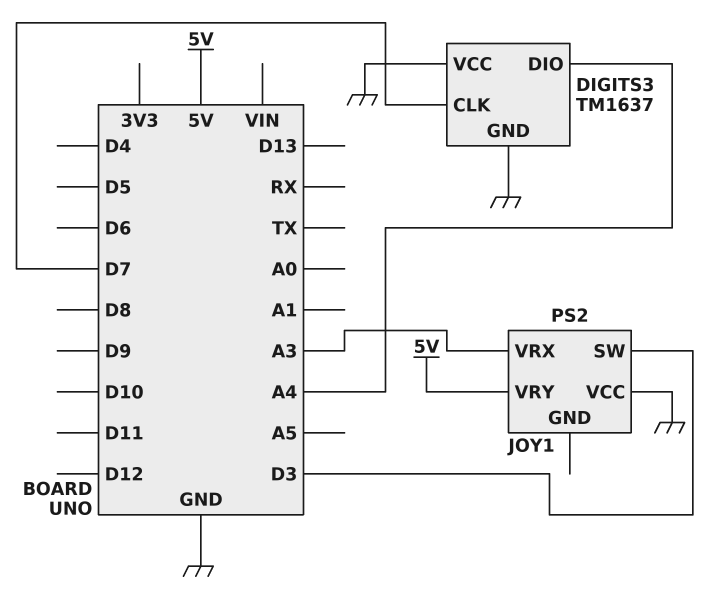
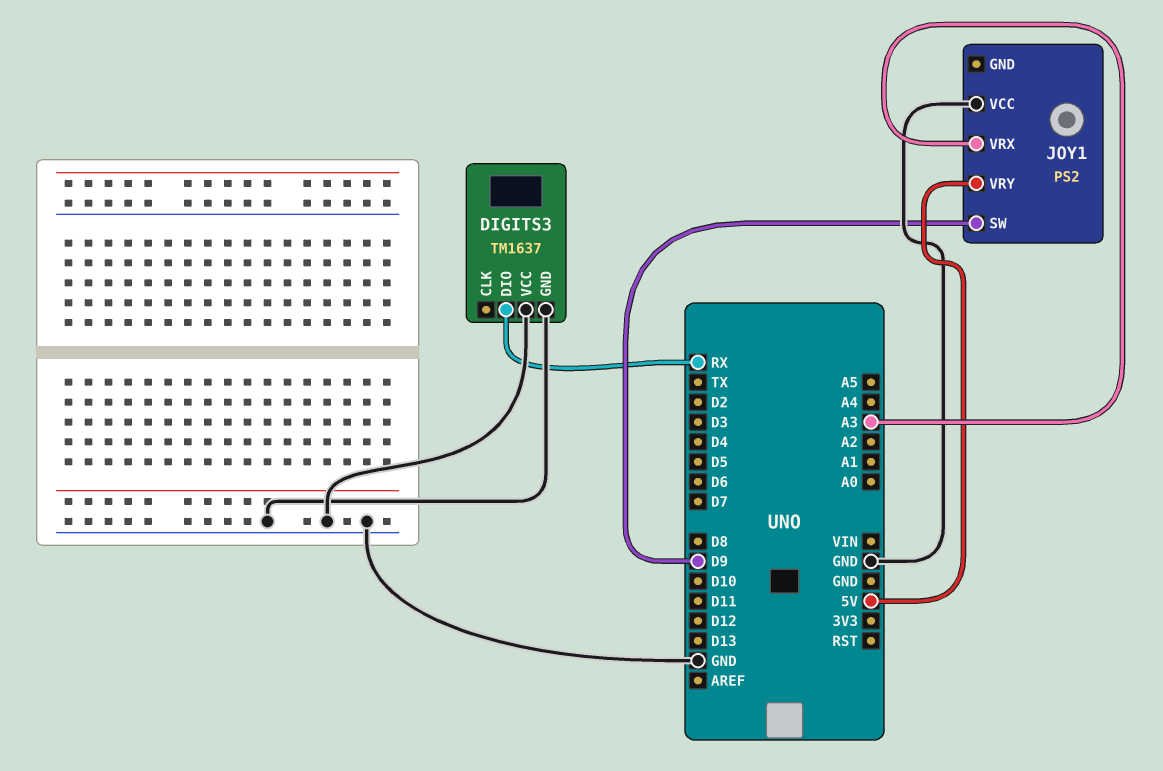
DIGITS3 pin CLK: D7 -> none
DIGITS3 pin DIO: A4 -> RX
JOY1 pin SW: D3 -> D9

